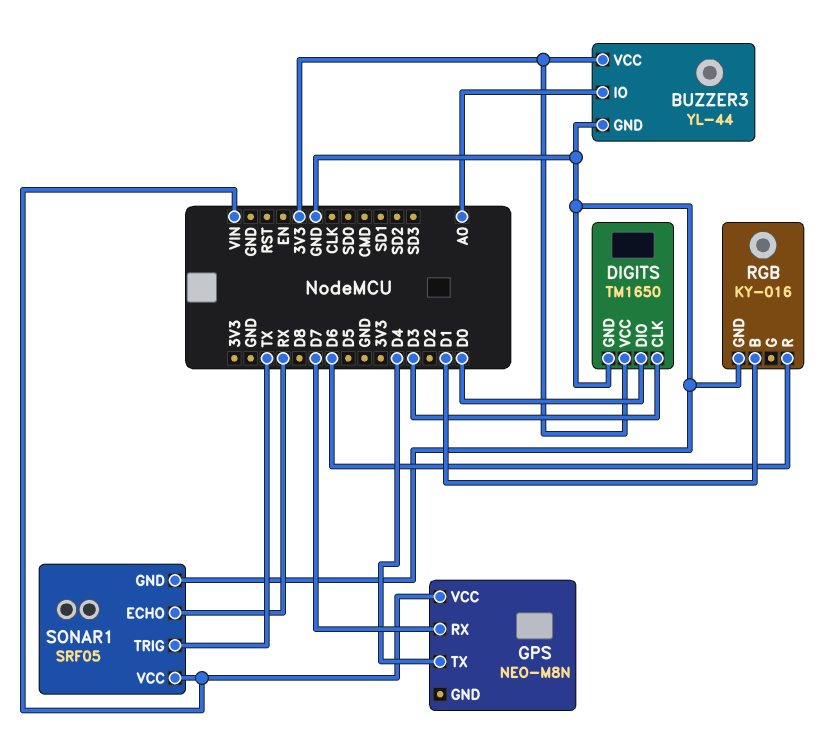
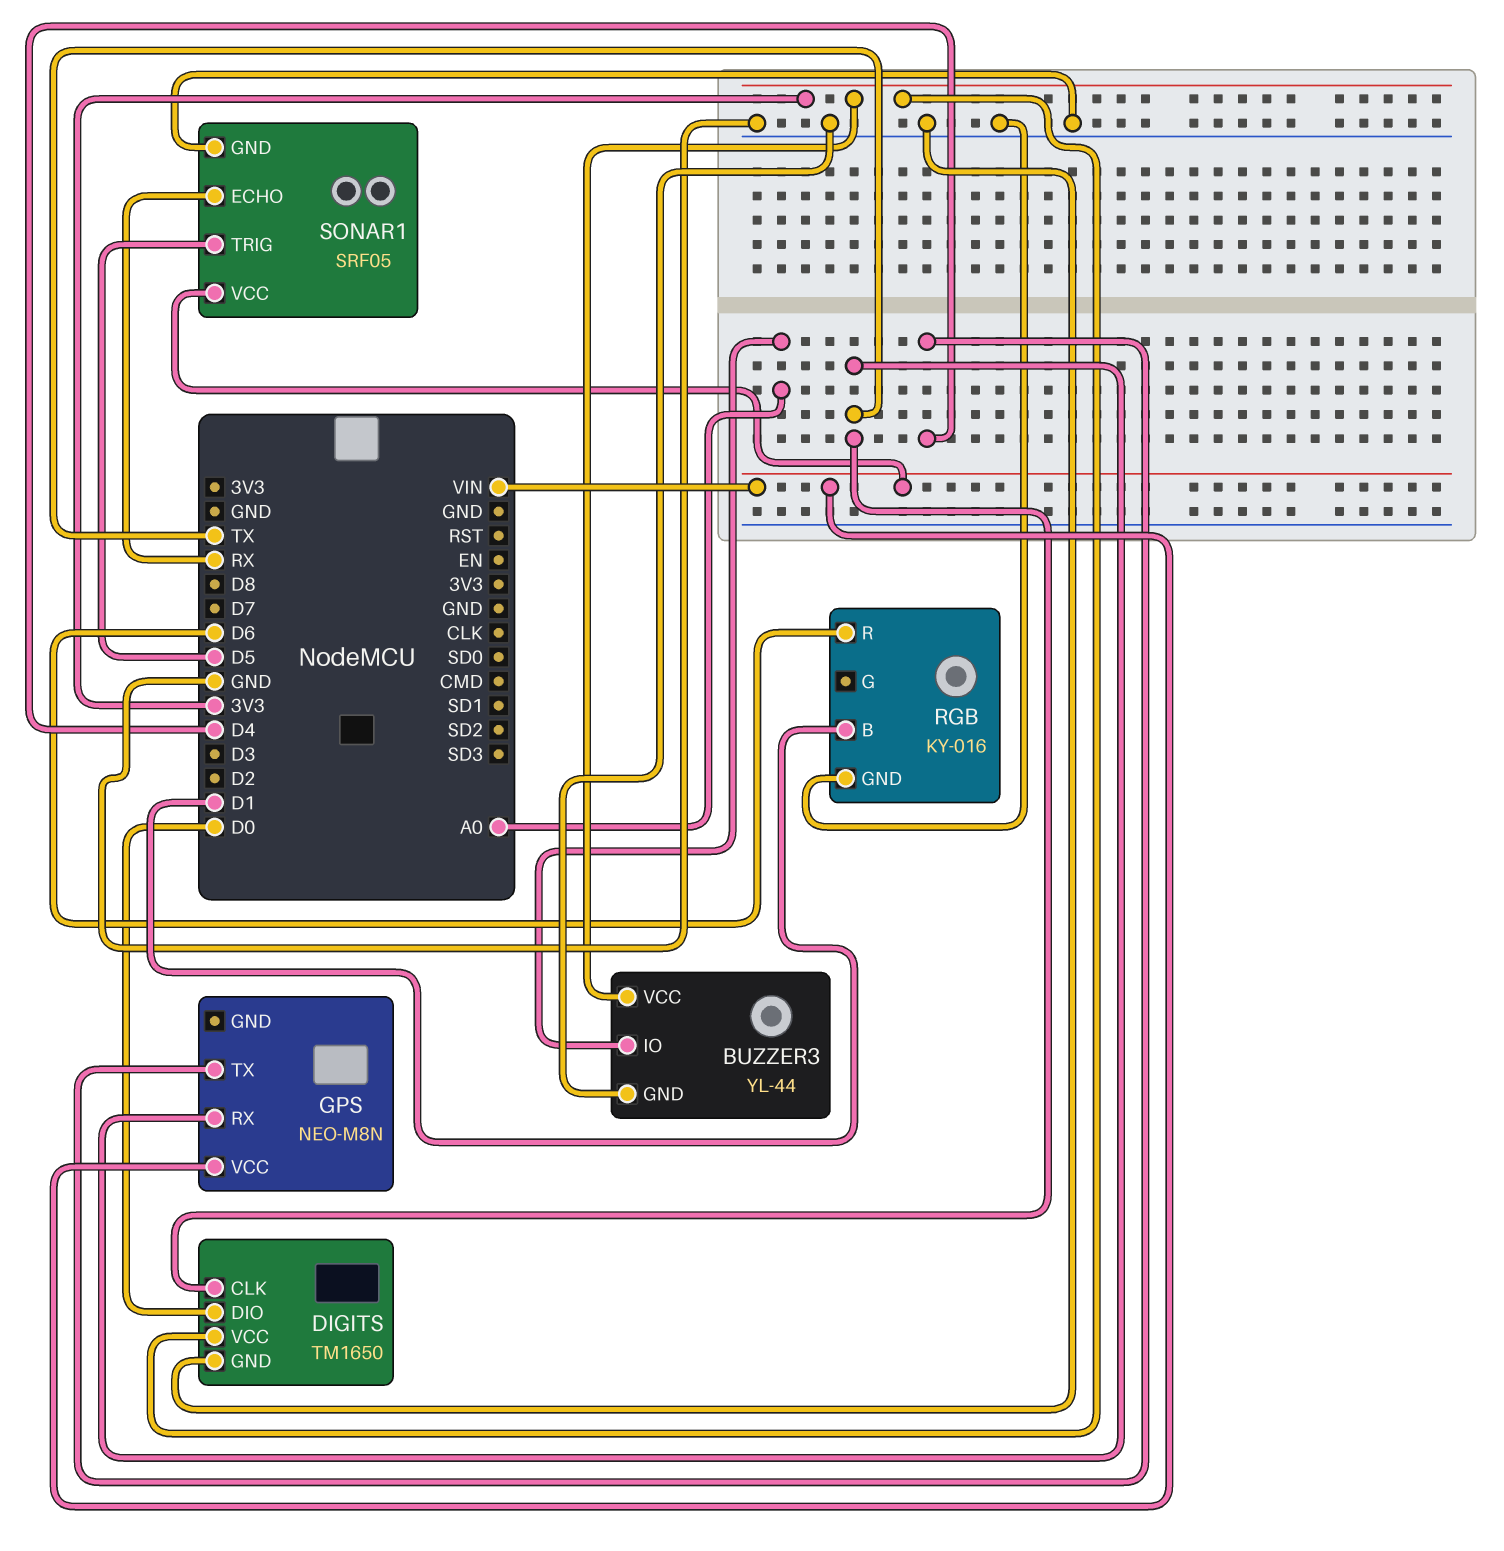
DIGITS pin CLK: D3 -> TX
GPS pin RX: D7 -> TX
SONAR1 pin TRIG: TX -> D5

